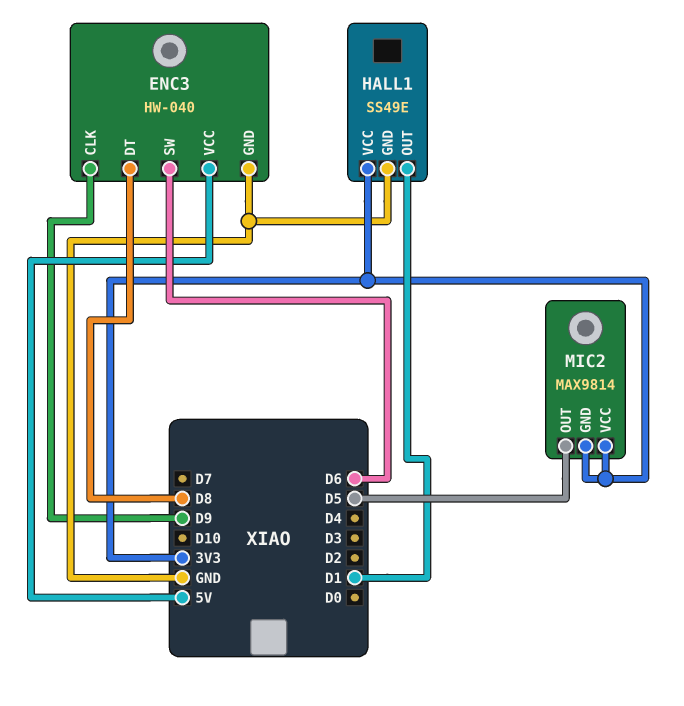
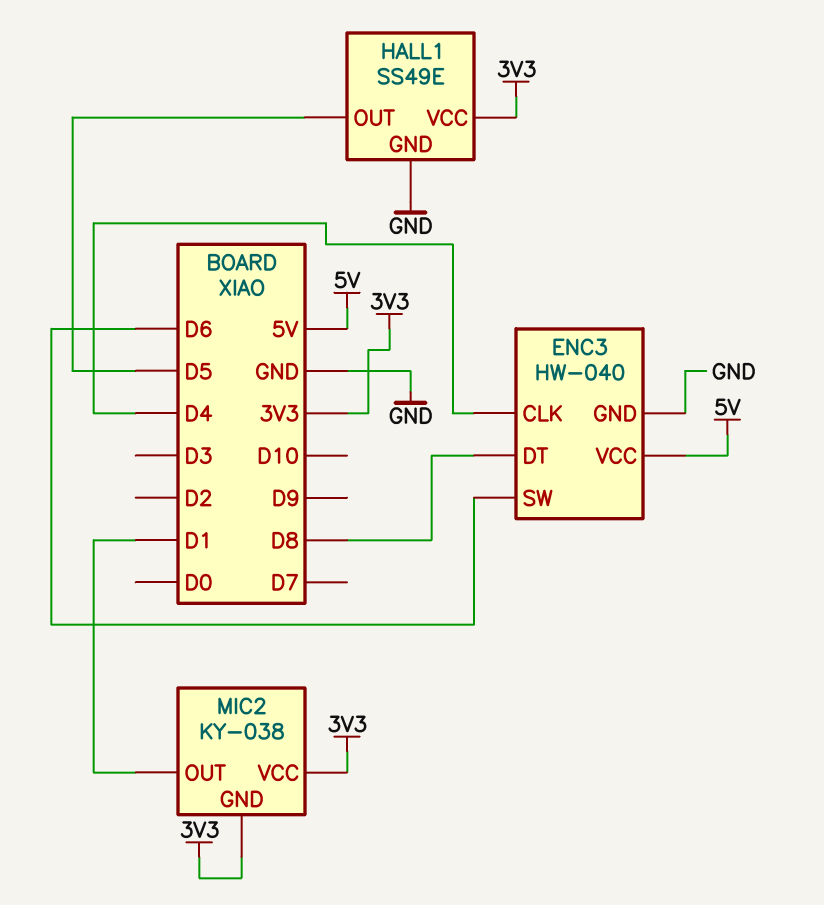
ENC3 pin CLK: D9 -> D4
HALL1 pin OUT: D1 -> D5
MIC2: MAX9814 -> KY-038
MIC2 pin OUT: D5 -> D1

